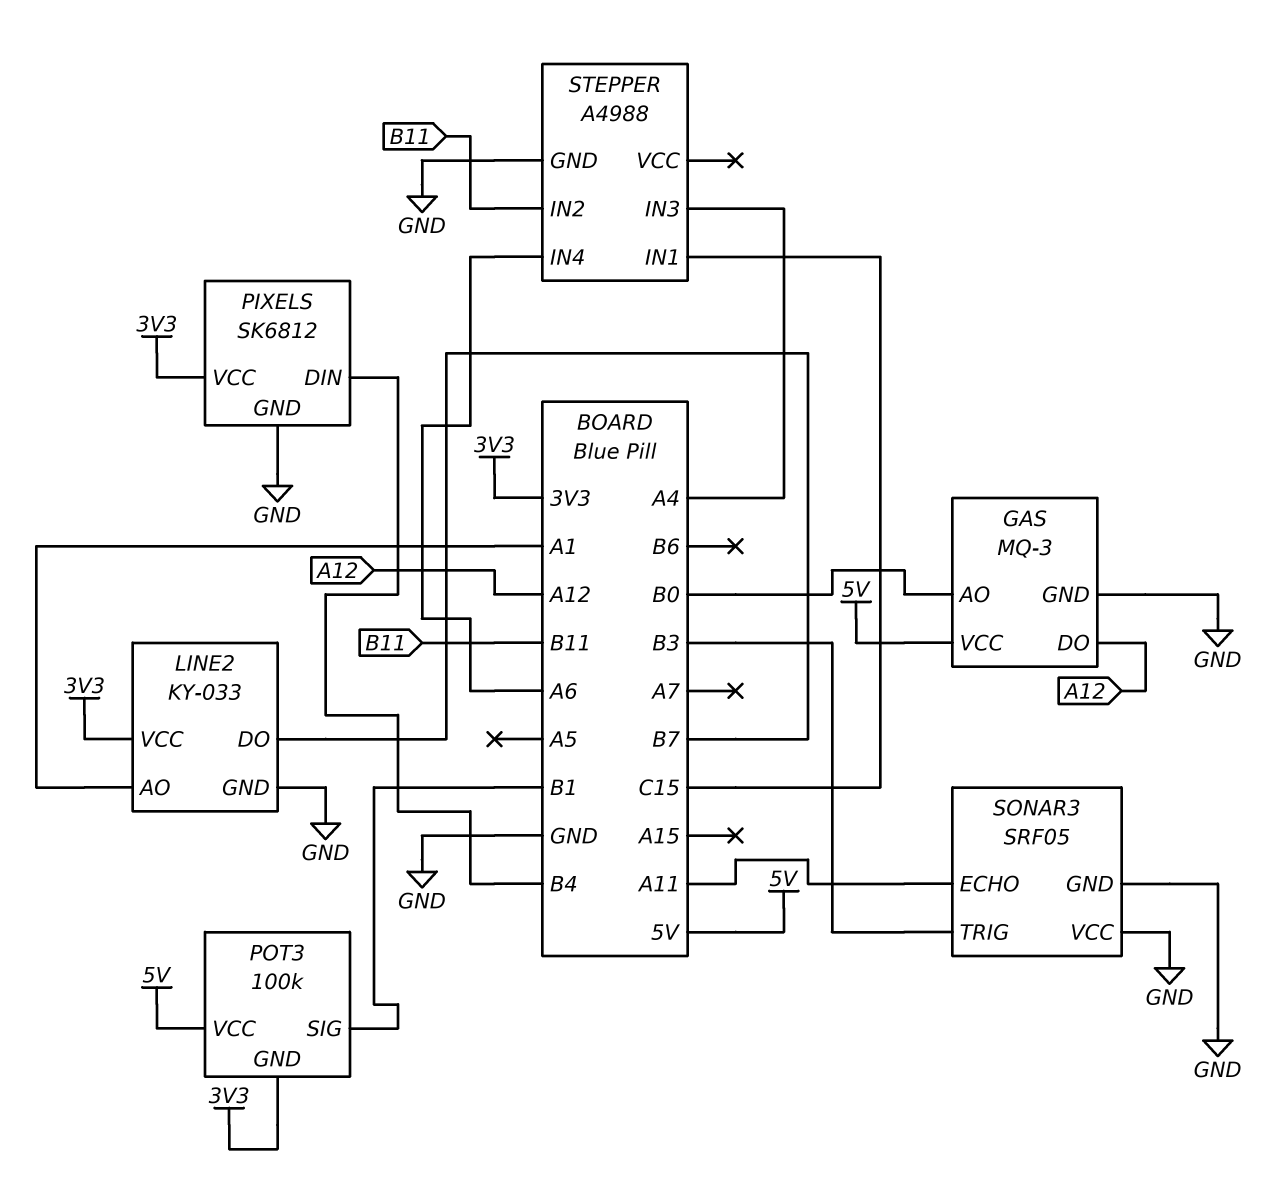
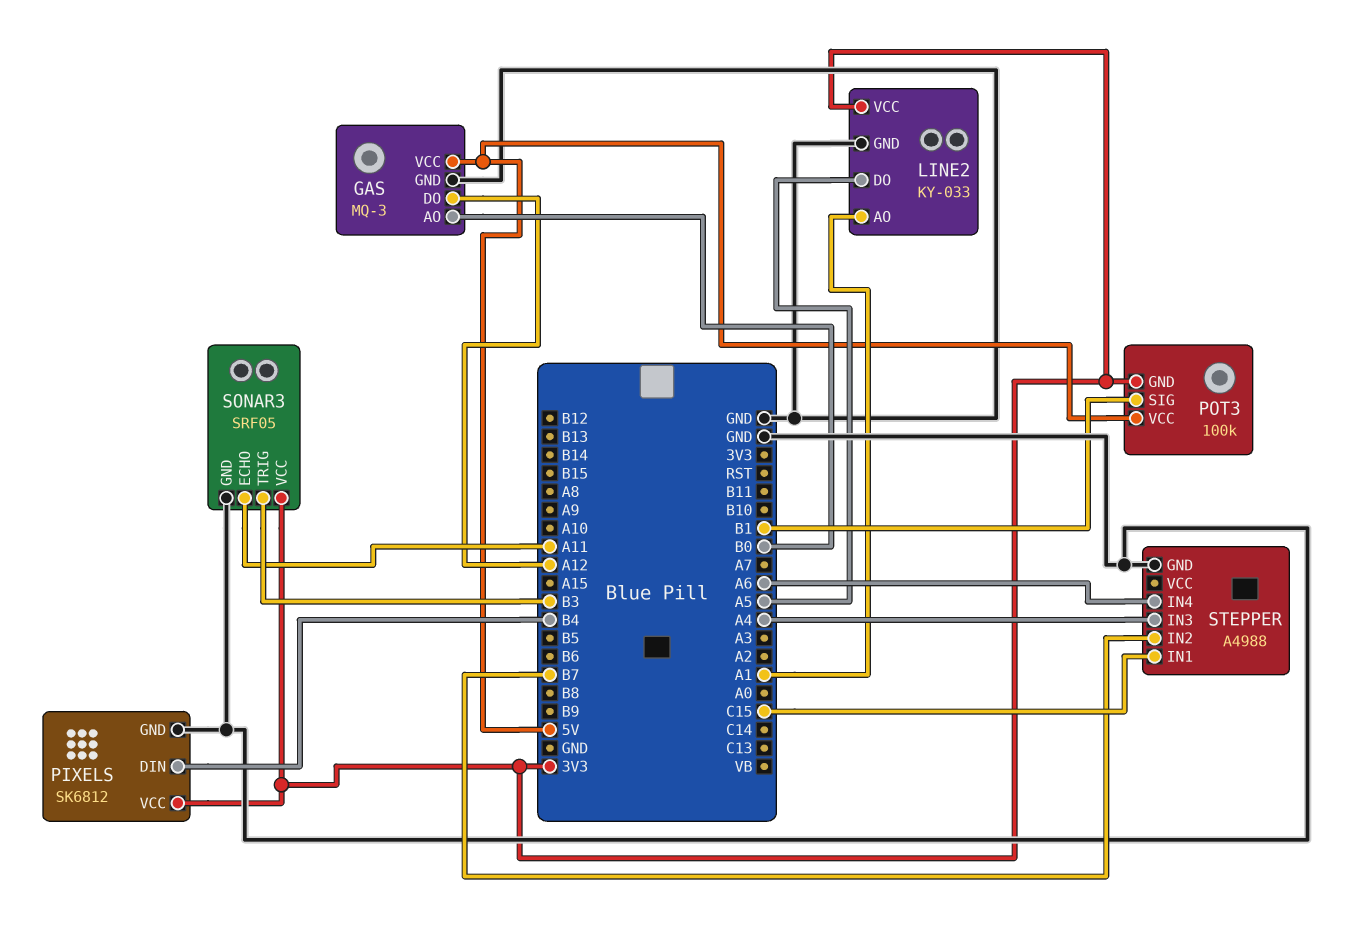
LINE2 pin DO: B7 -> A5
SONAR3 pin VCC: GND -> 3V3
STEPPER pin IN2: B11 -> B7

